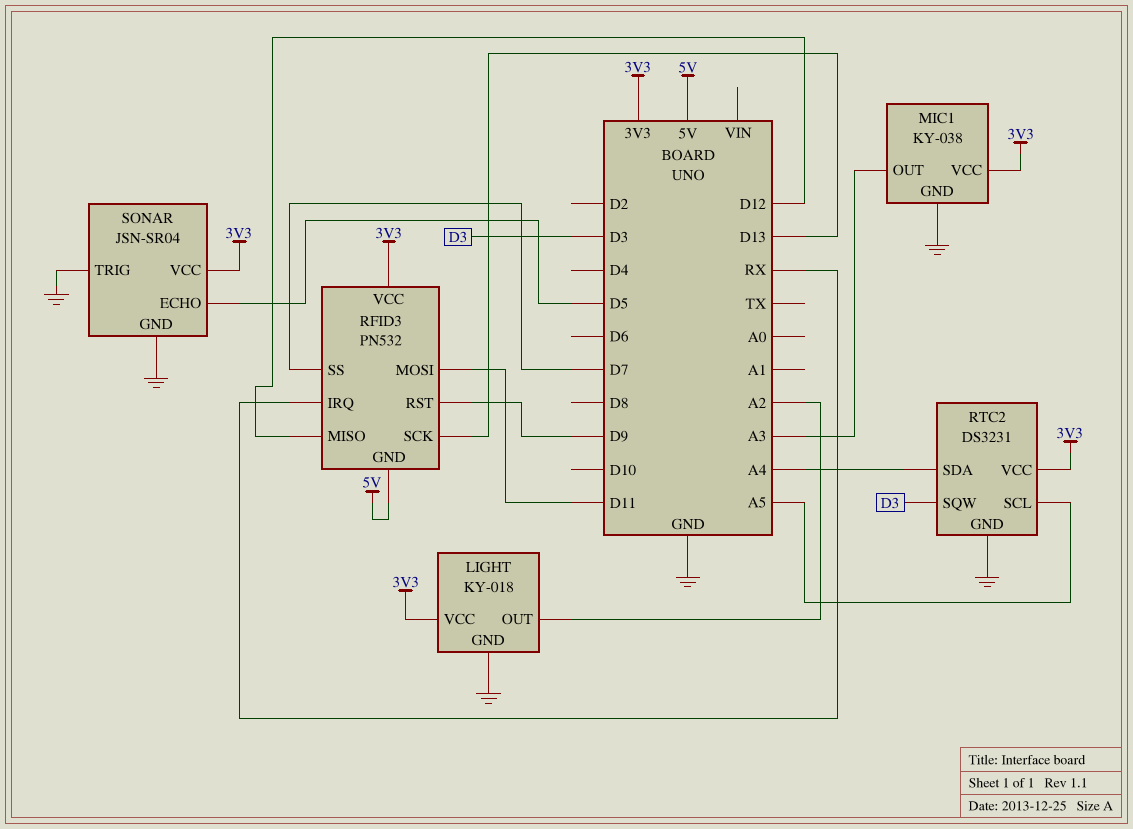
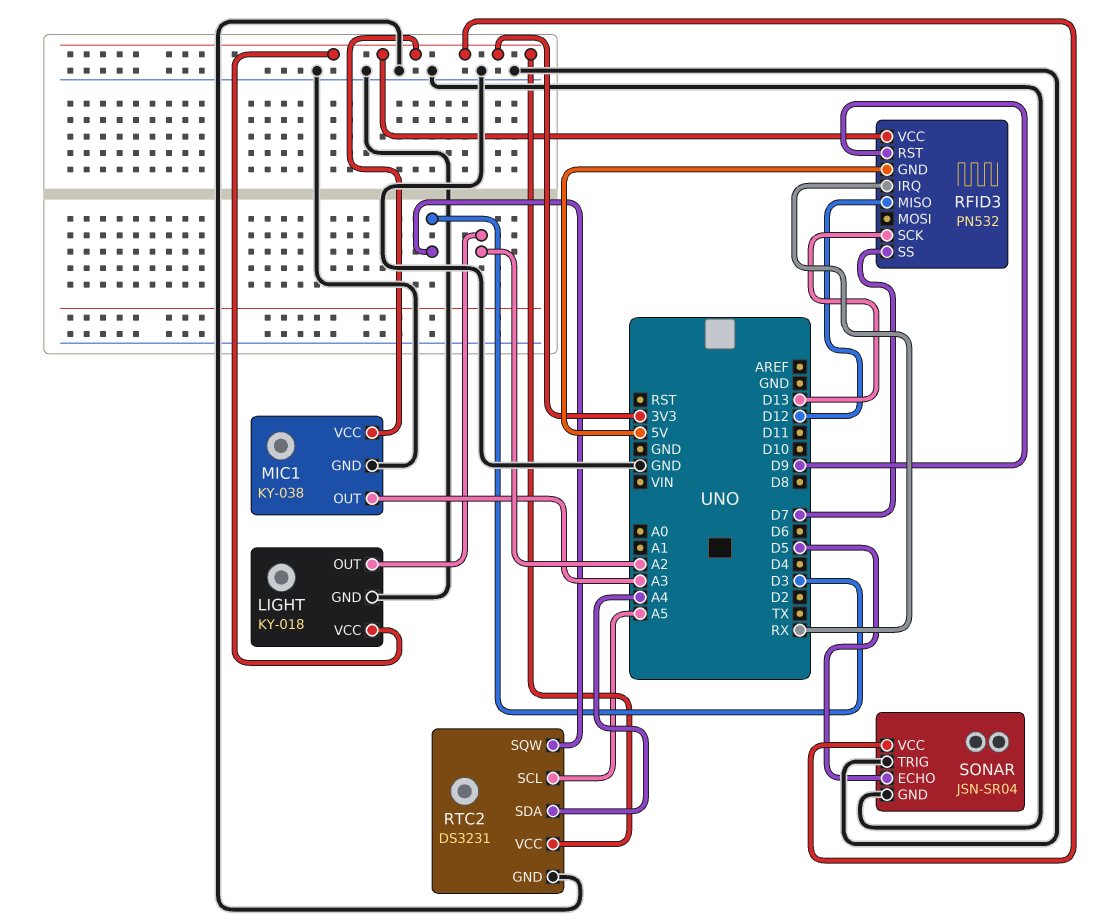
RFID3 pin MOSI: D11 -> none

